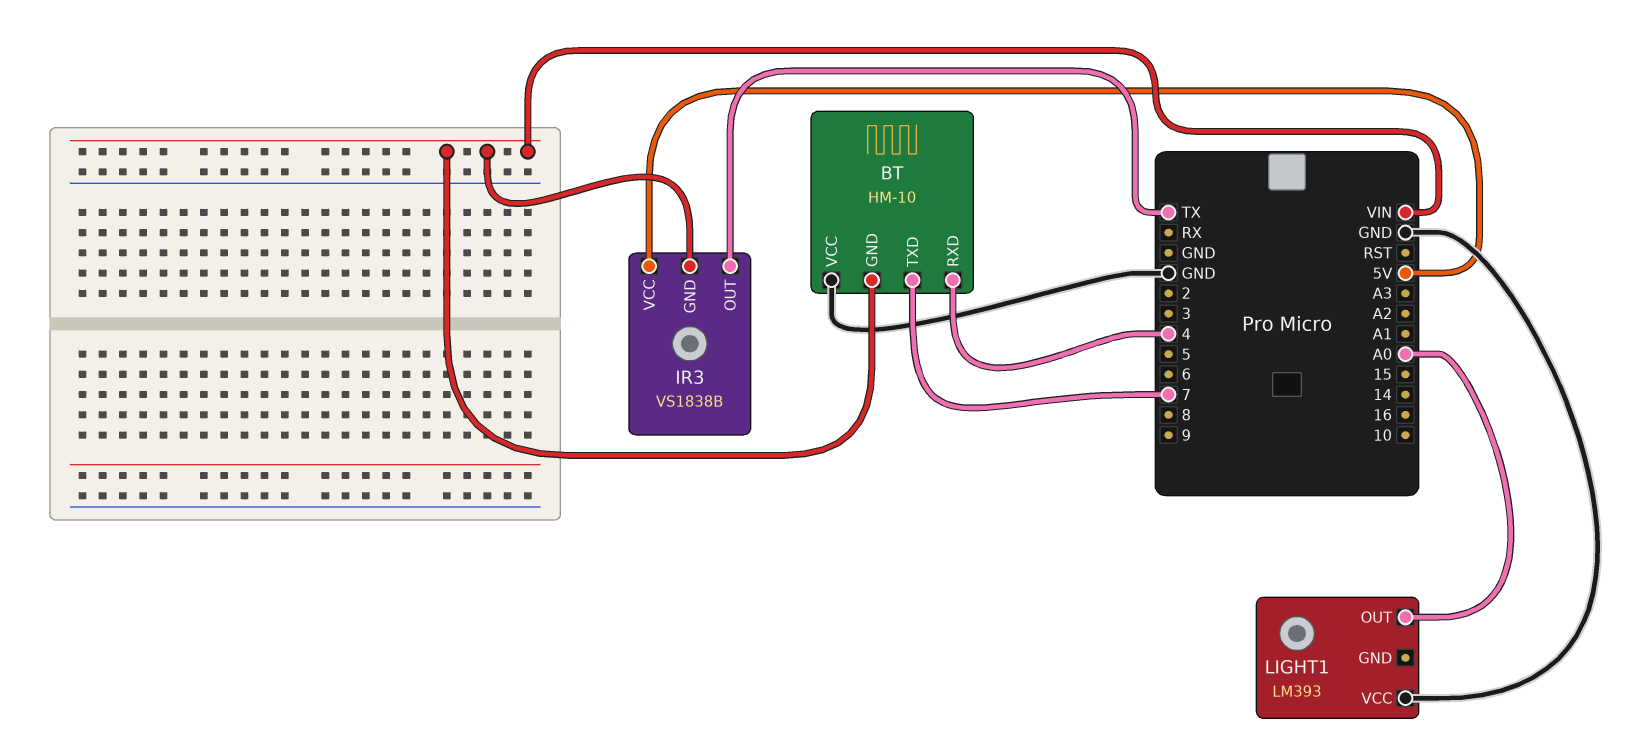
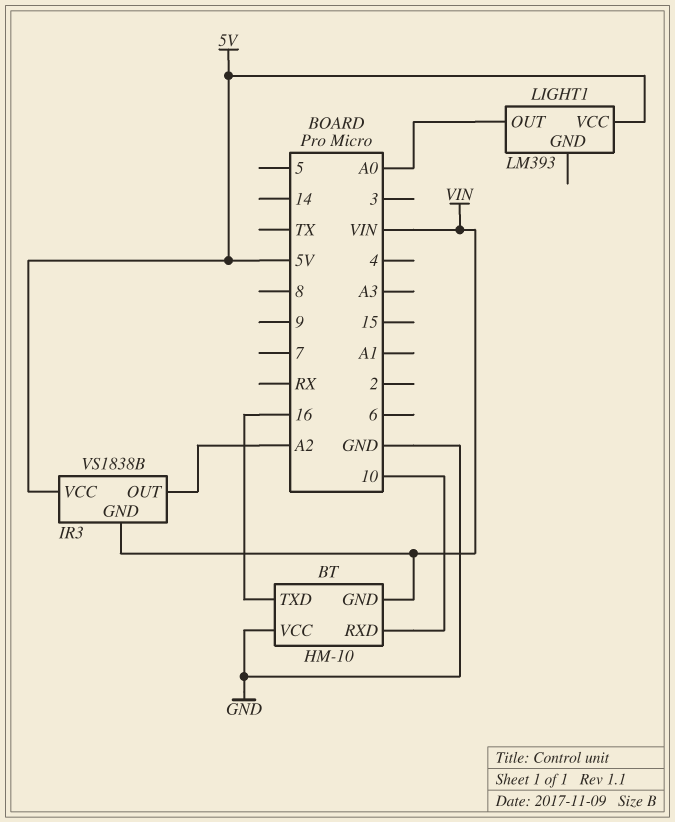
BT pin RXD: 4 -> 10
BT pin TXD: 7 -> 16
IR3 pin OUT: TX -> A2
LIGHT1 pin VCC: GND -> 5V

